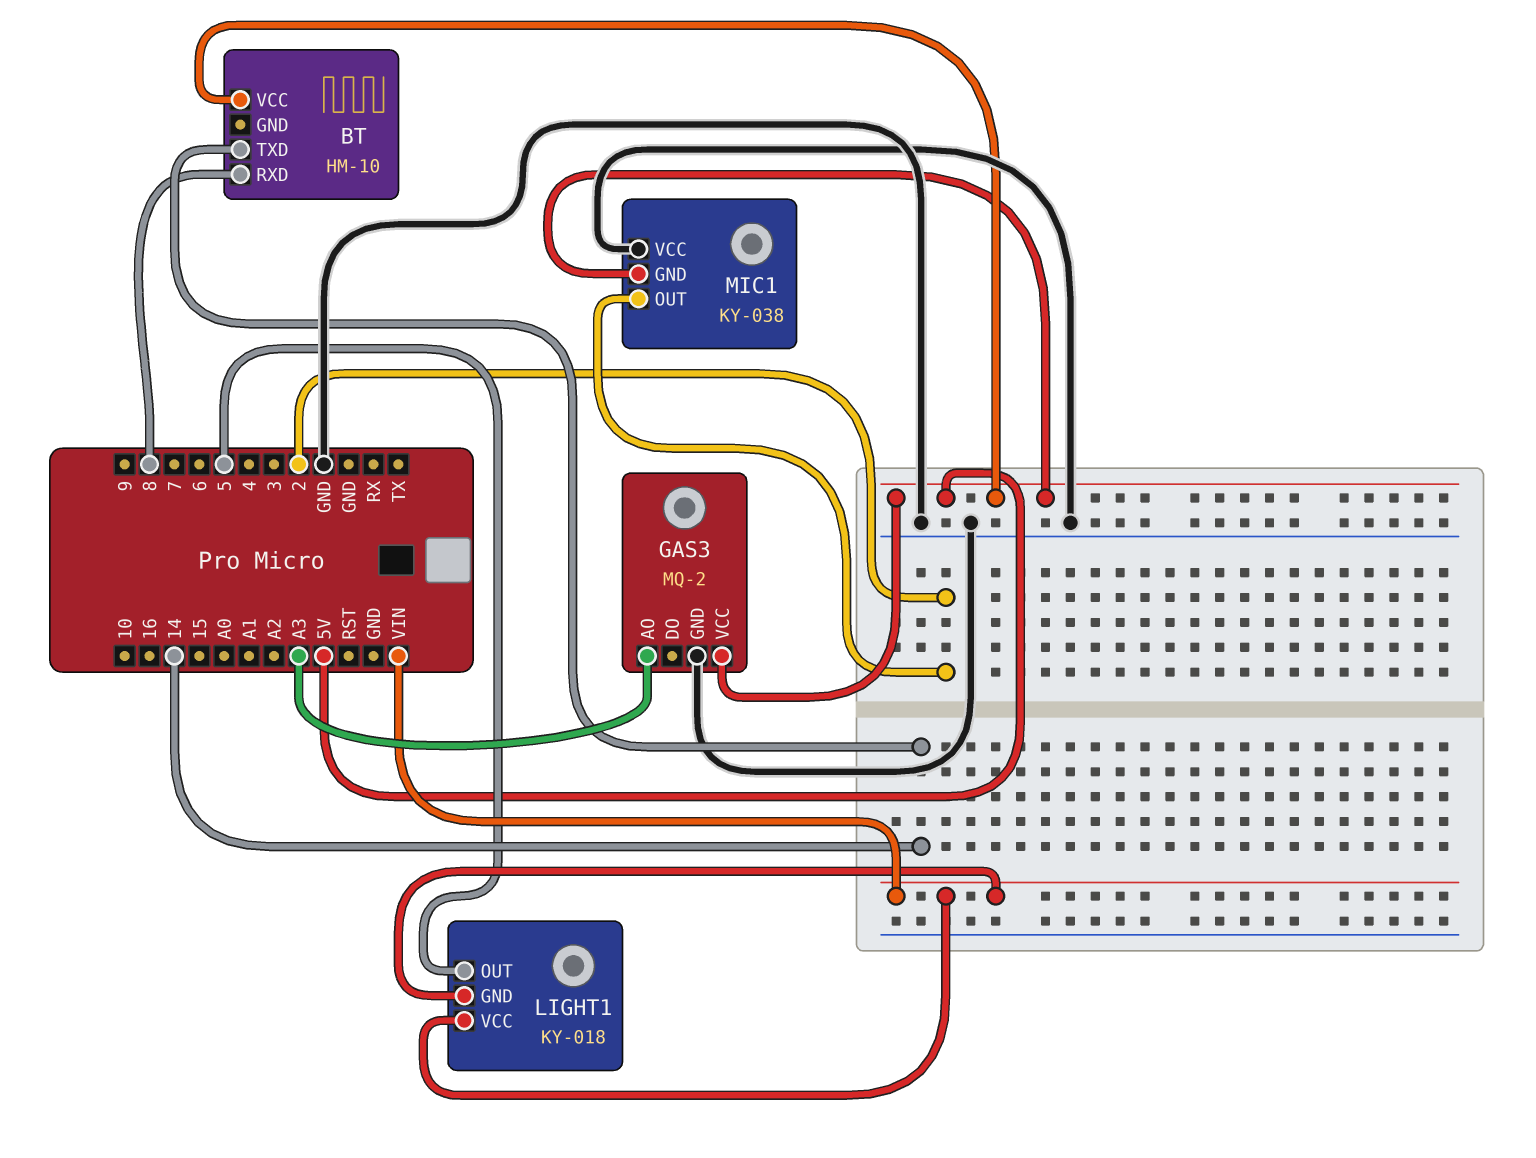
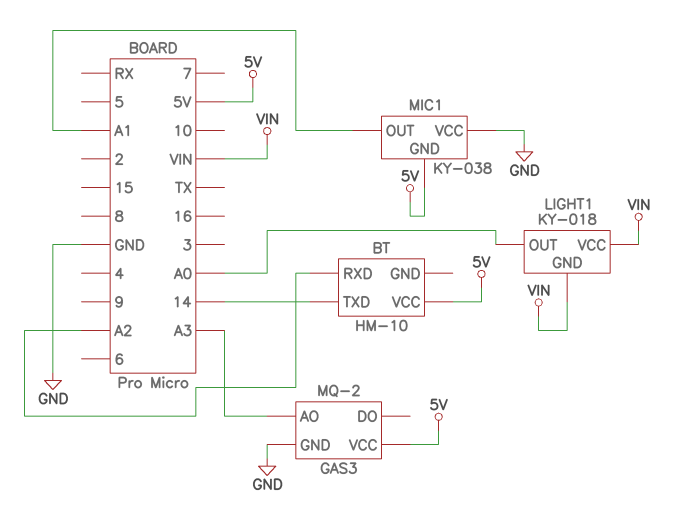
BT pin RXD: 8 -> A2
LIGHT1 pin OUT: 5 -> A0
MIC1 pin OUT: 2 -> A1

